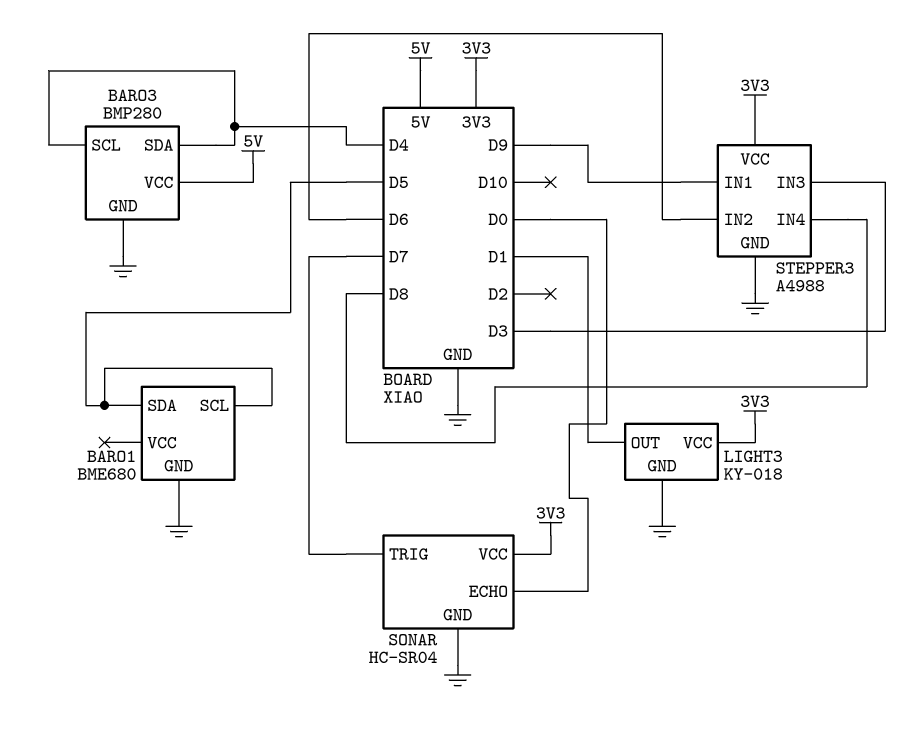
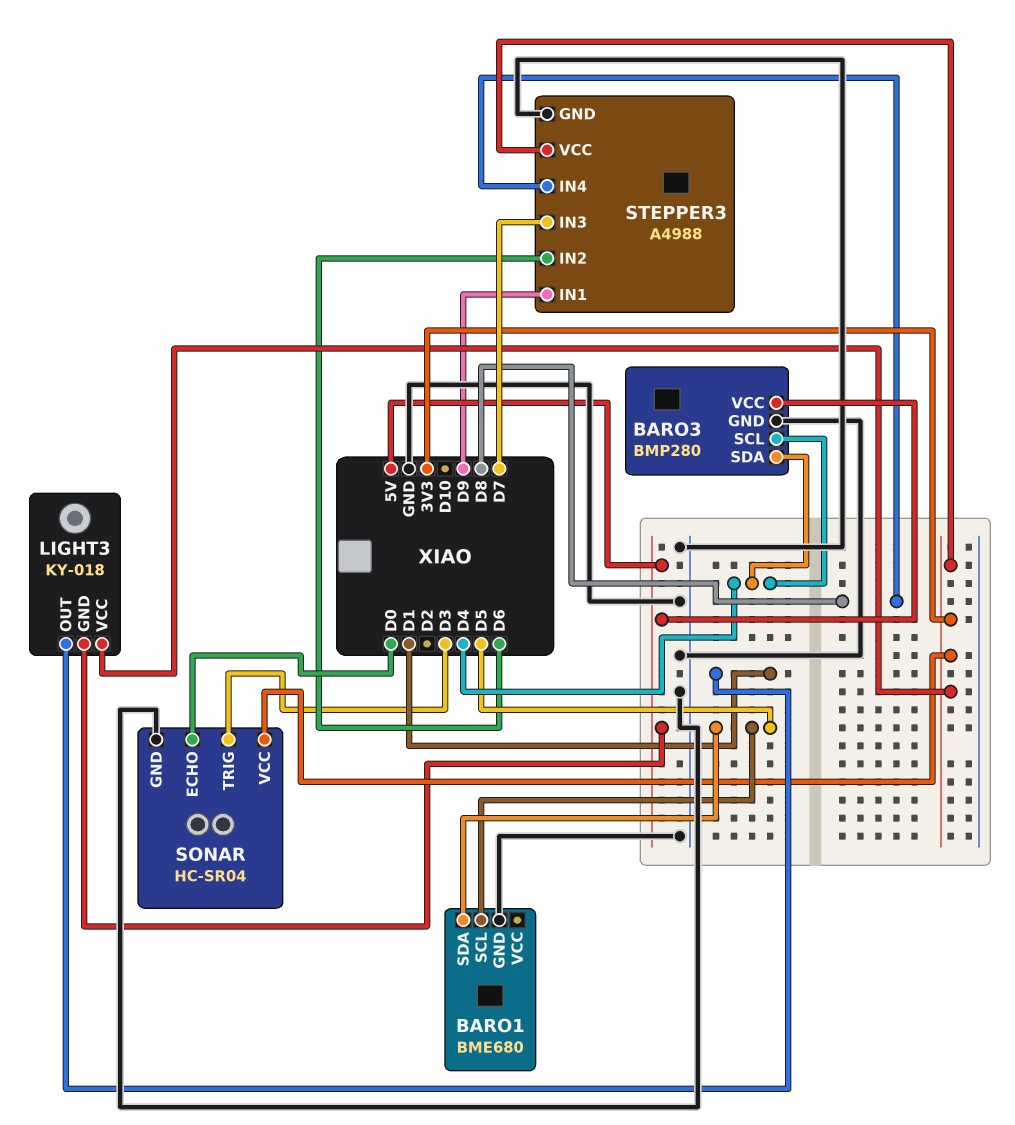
LIGHT3 pin GND: GND -> 5V
SONAR pin TRIG: D7 -> D3
STEPPER3 pin IN3: D3 -> D7

